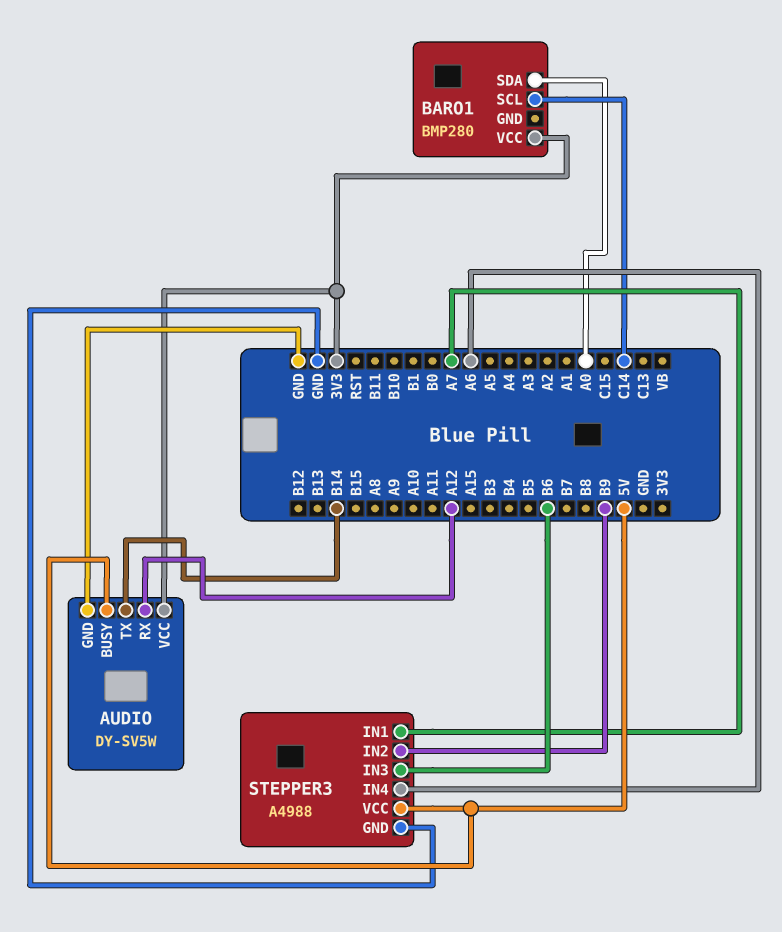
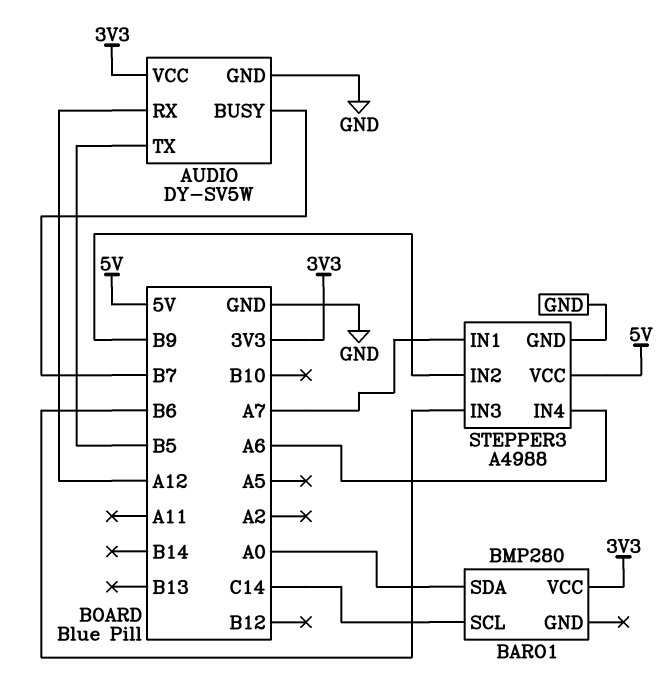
AUDIO pin BUSY: 5V -> B7
AUDIO pin TX: B14 -> B5

